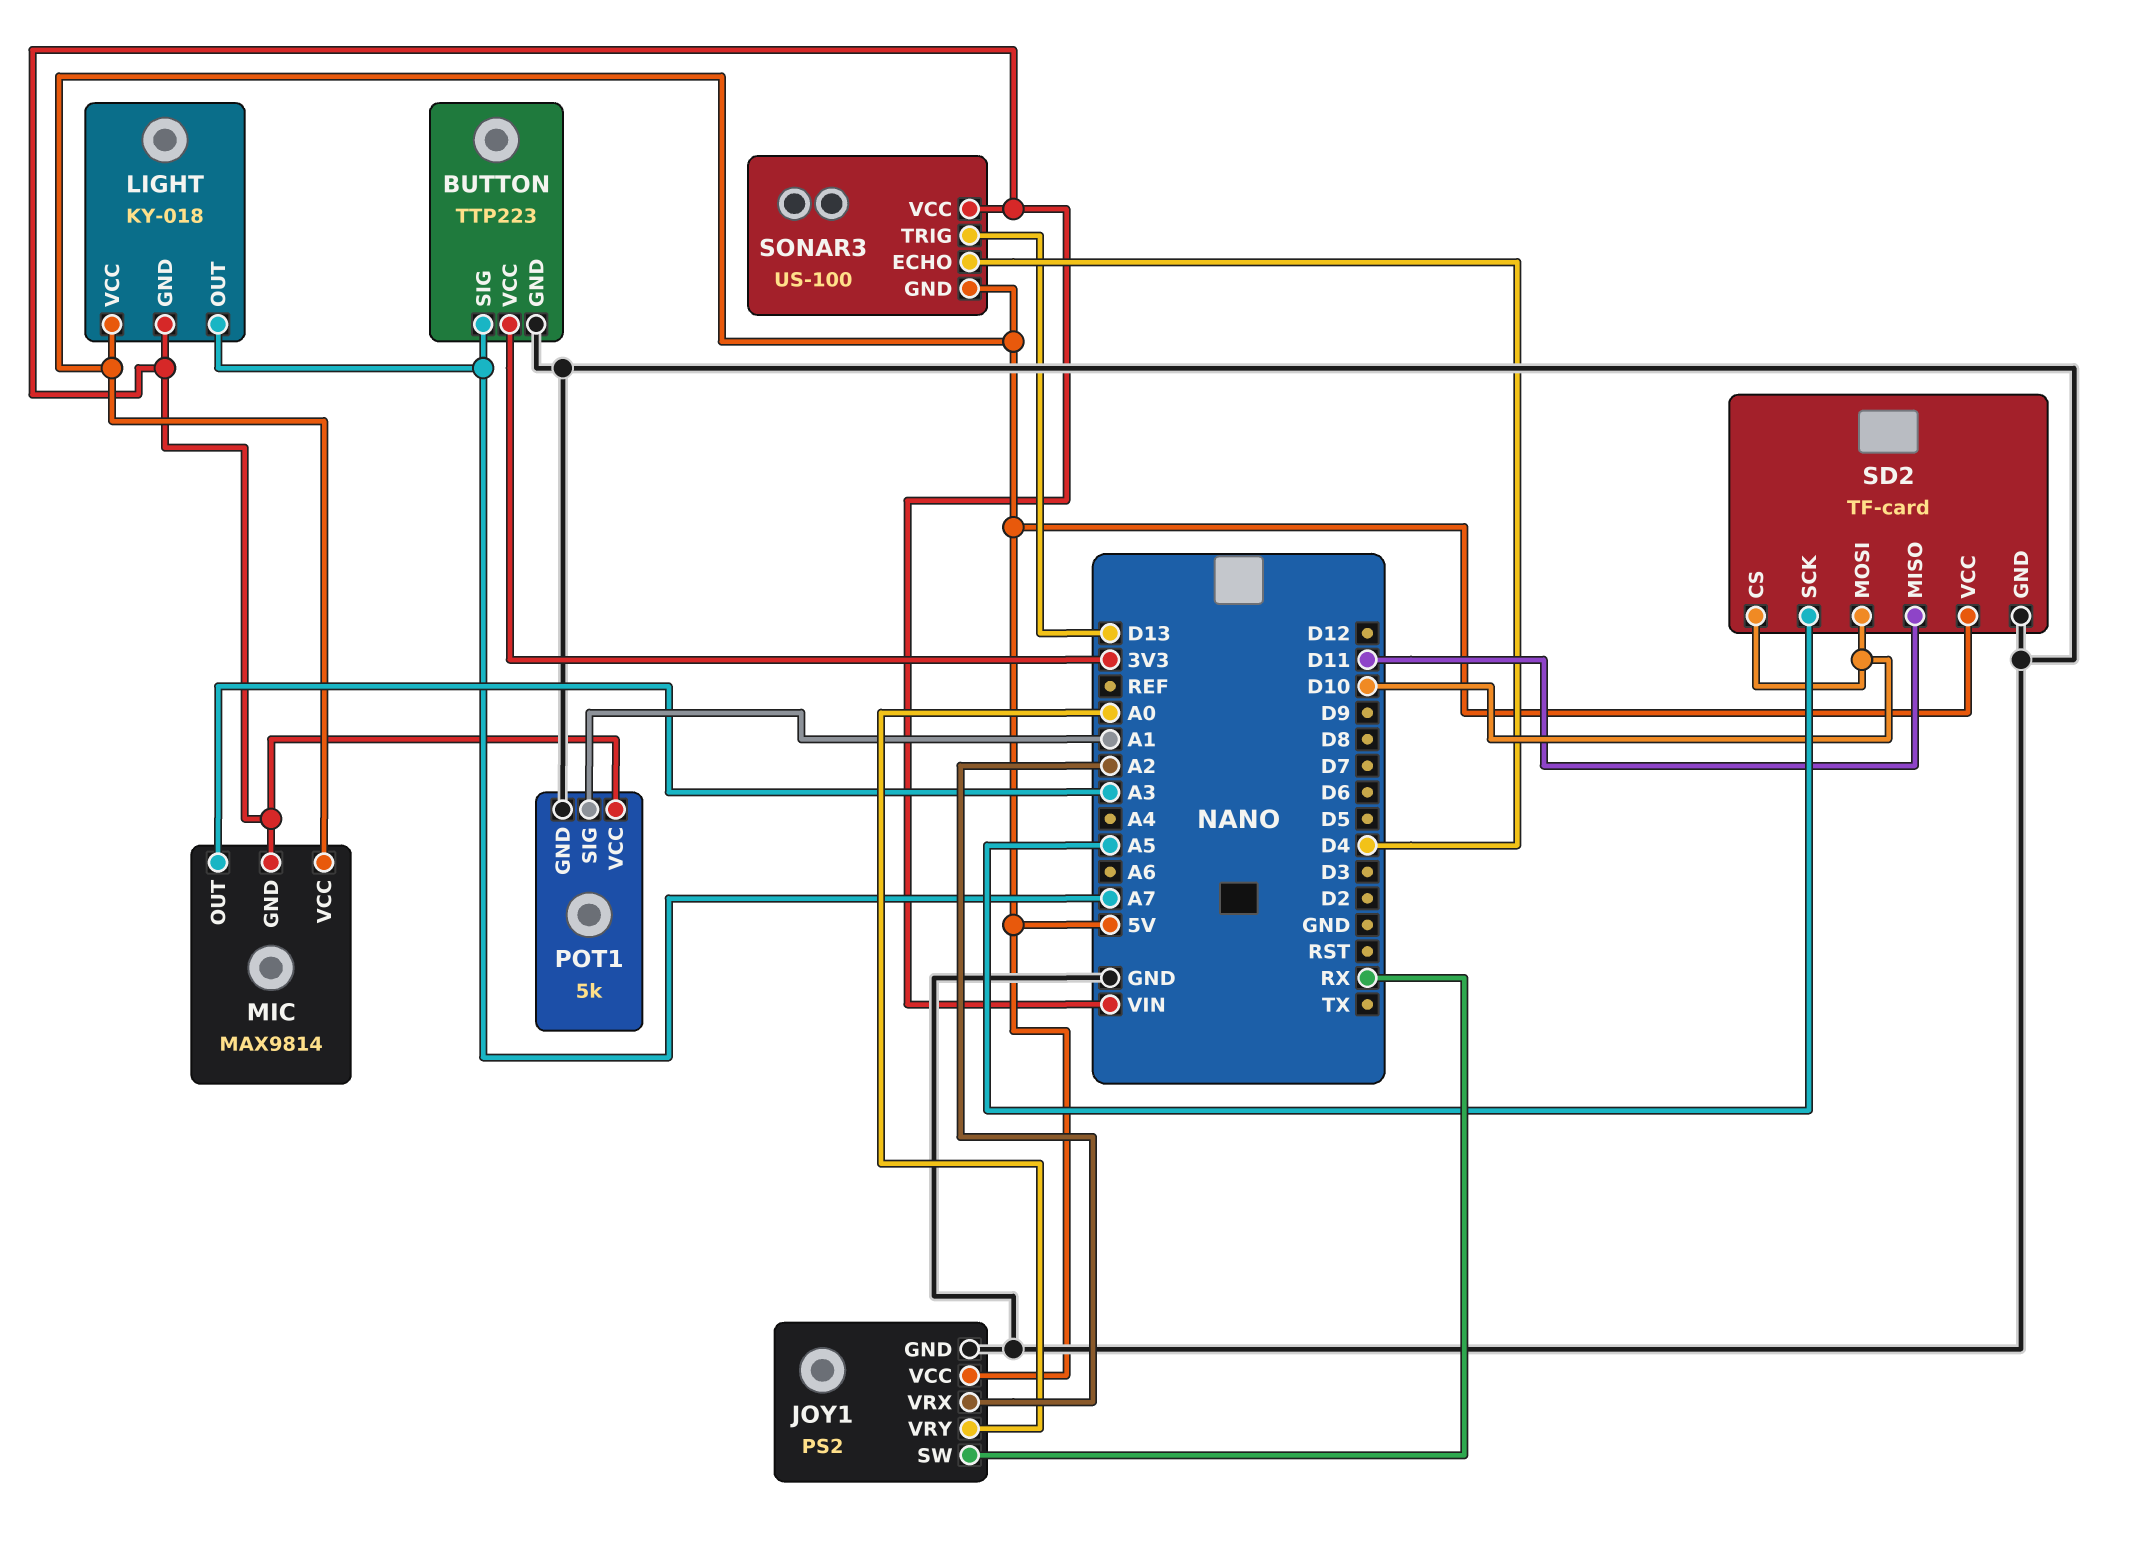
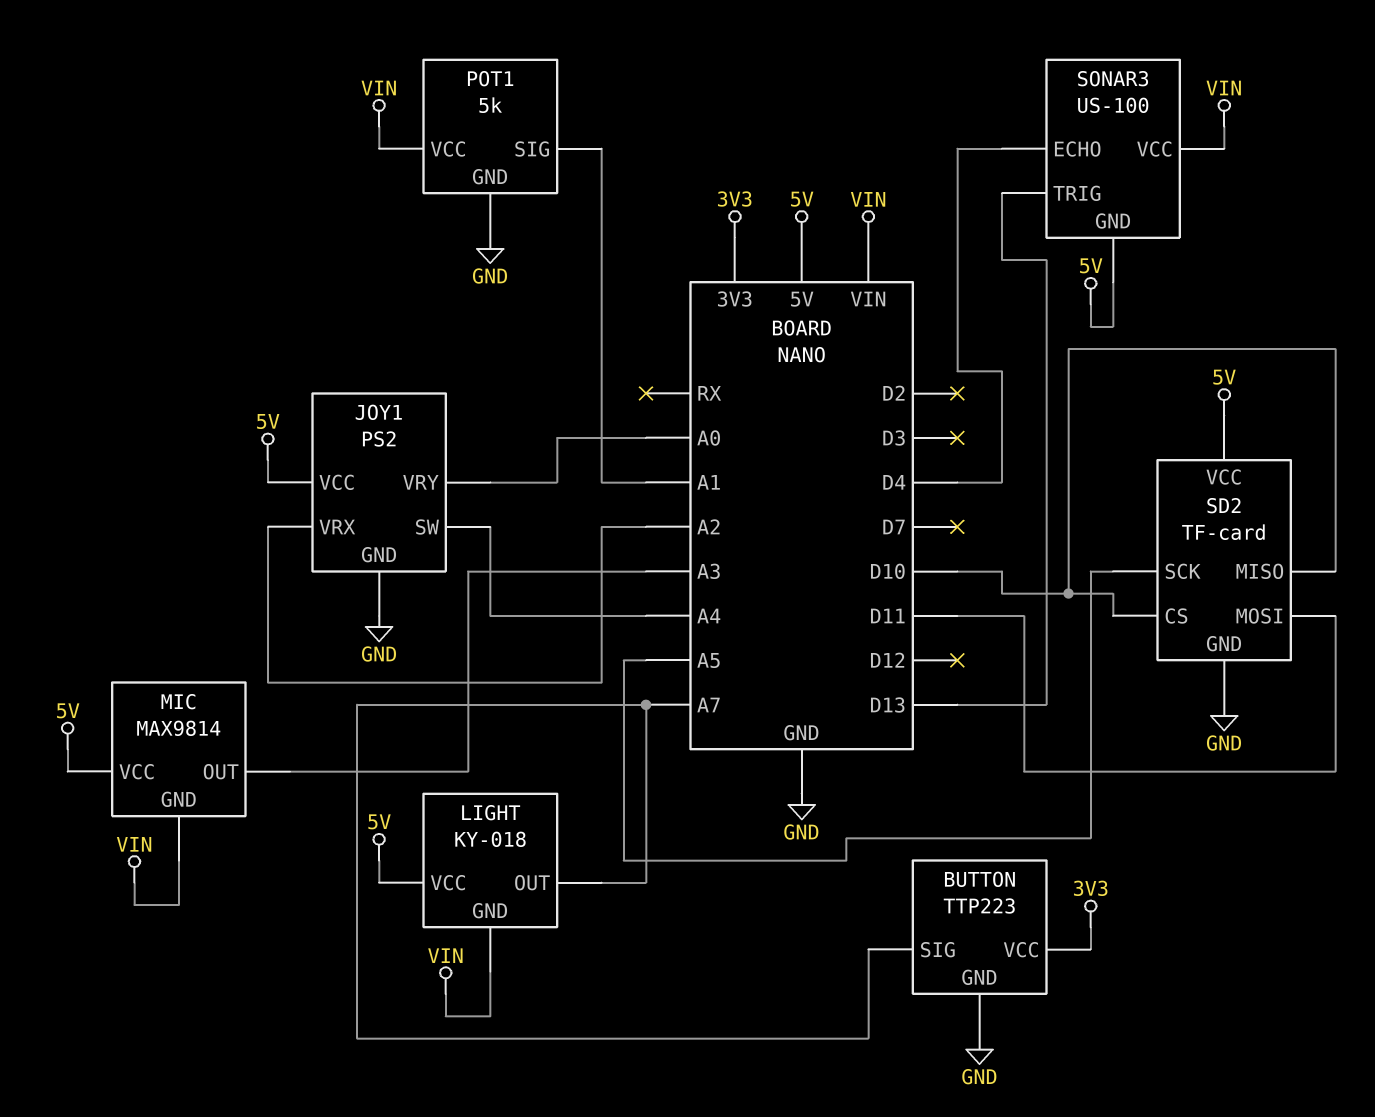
JOY1 pin SW: RX -> A4
SD2 pin MISO: D11 -> D10
SD2 pin MOSI: D10 -> D11

